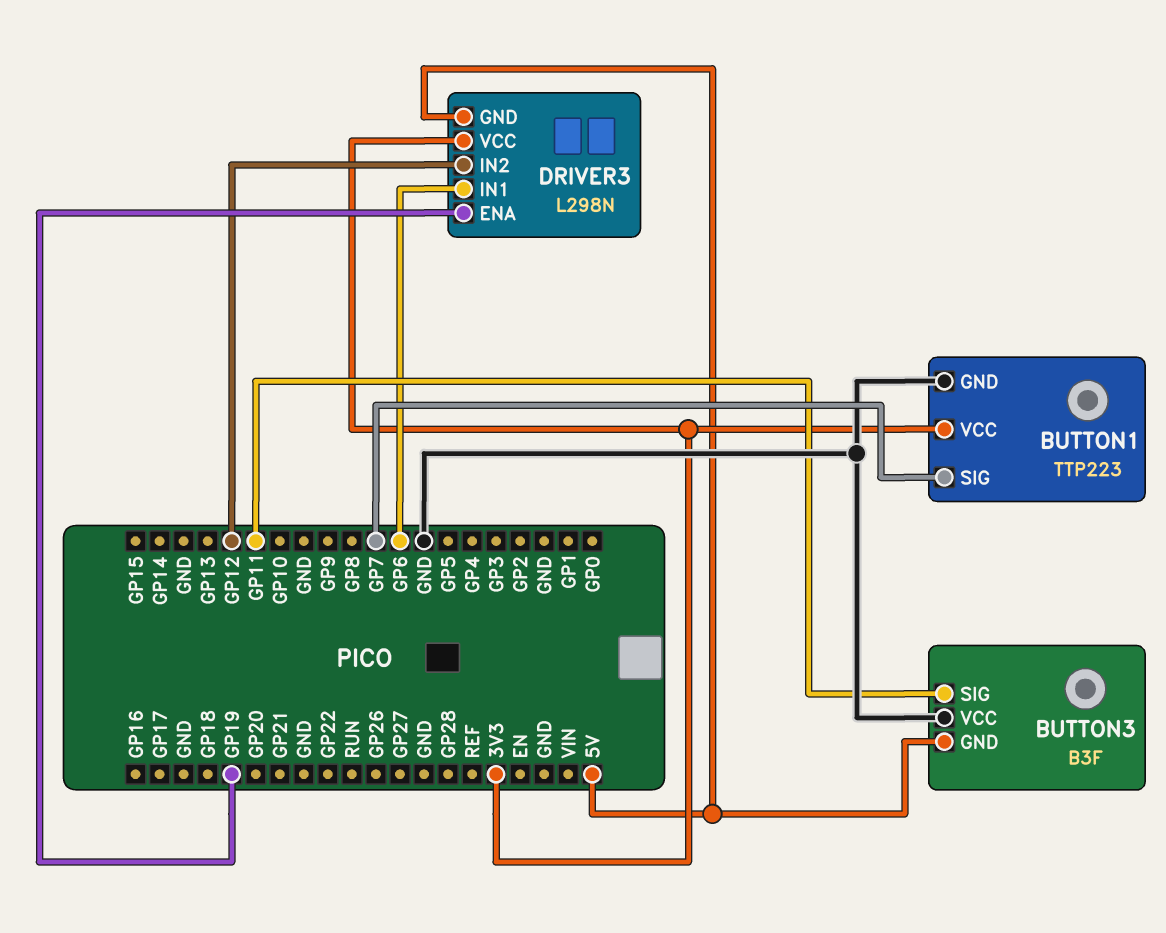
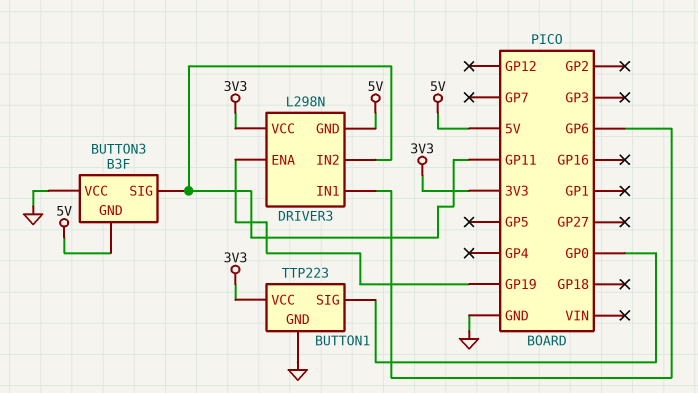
BUTTON1 pin SIG: GP7 -> GP0
DRIVER3 pin IN2: GP12 -> GP11

